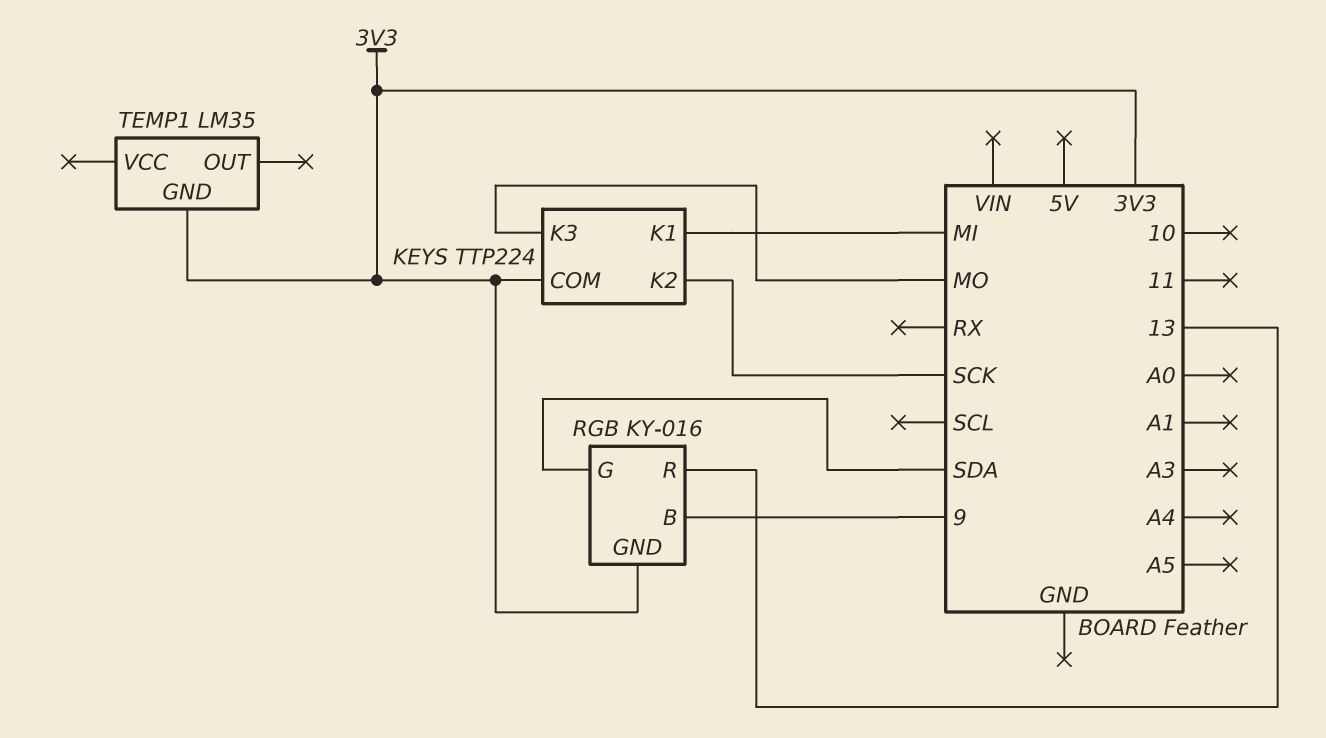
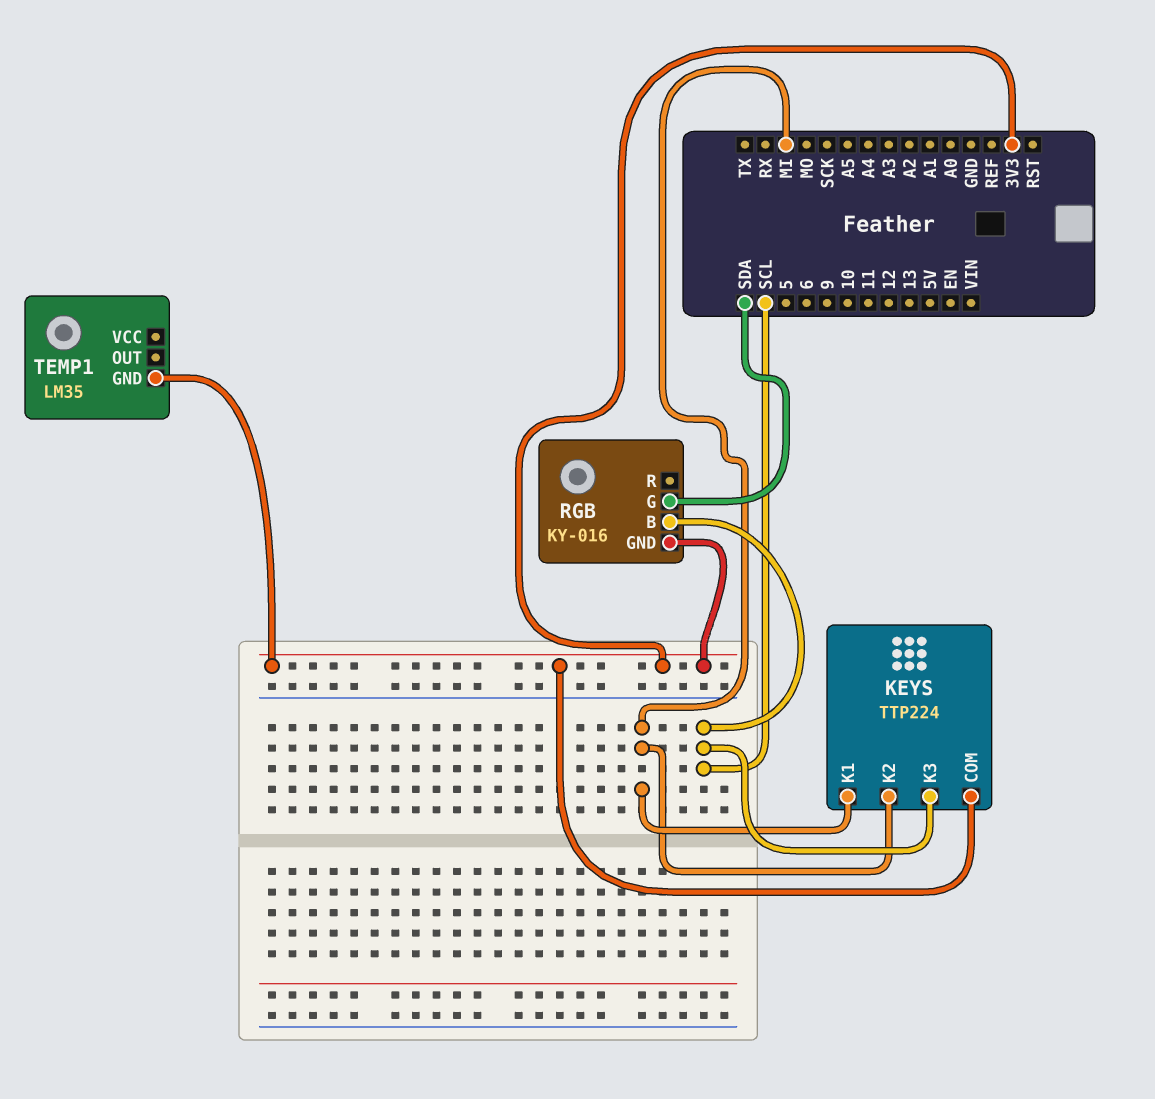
KEYS pin K2: SCK -> MI
KEYS pin K3: MO -> SCL
RGB pin B: 9 -> SCL
RGB pin R: 13 -> none

